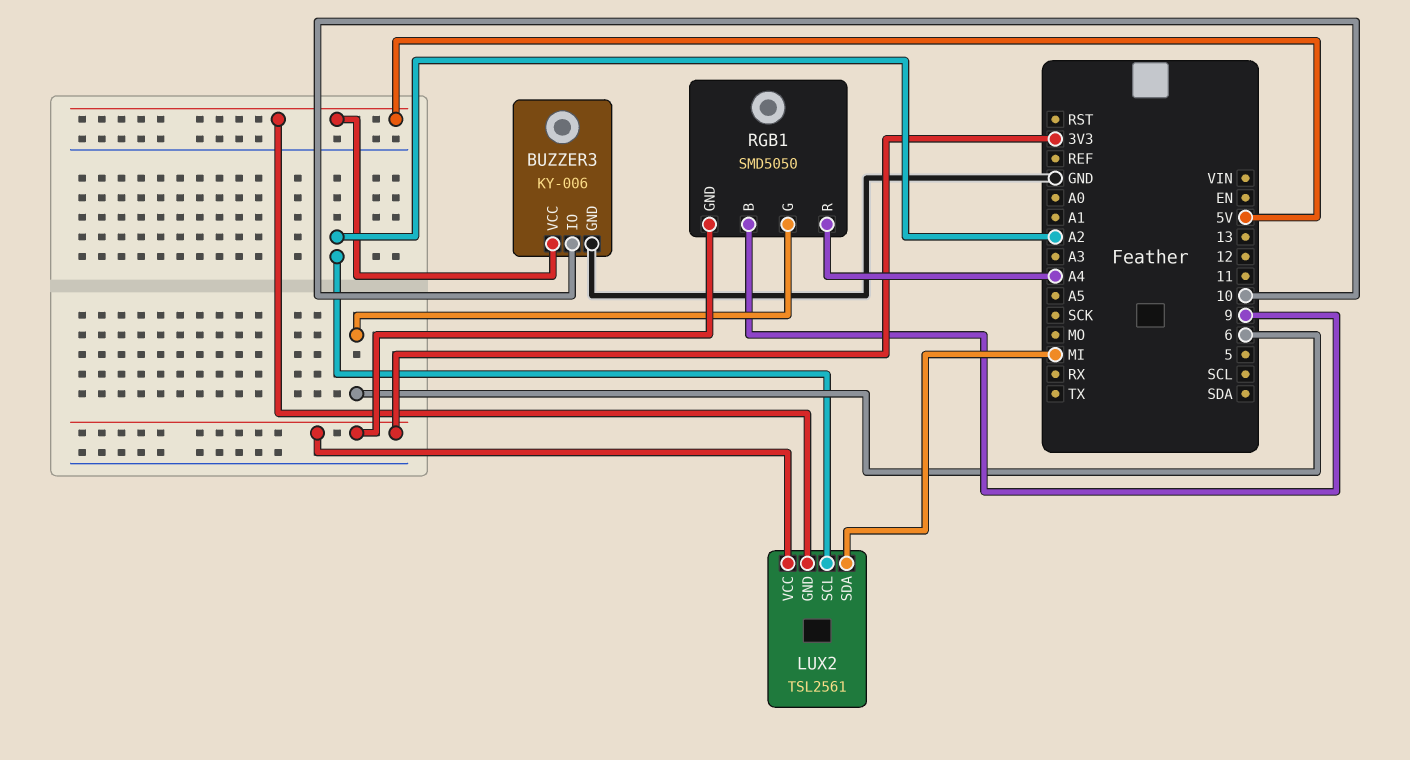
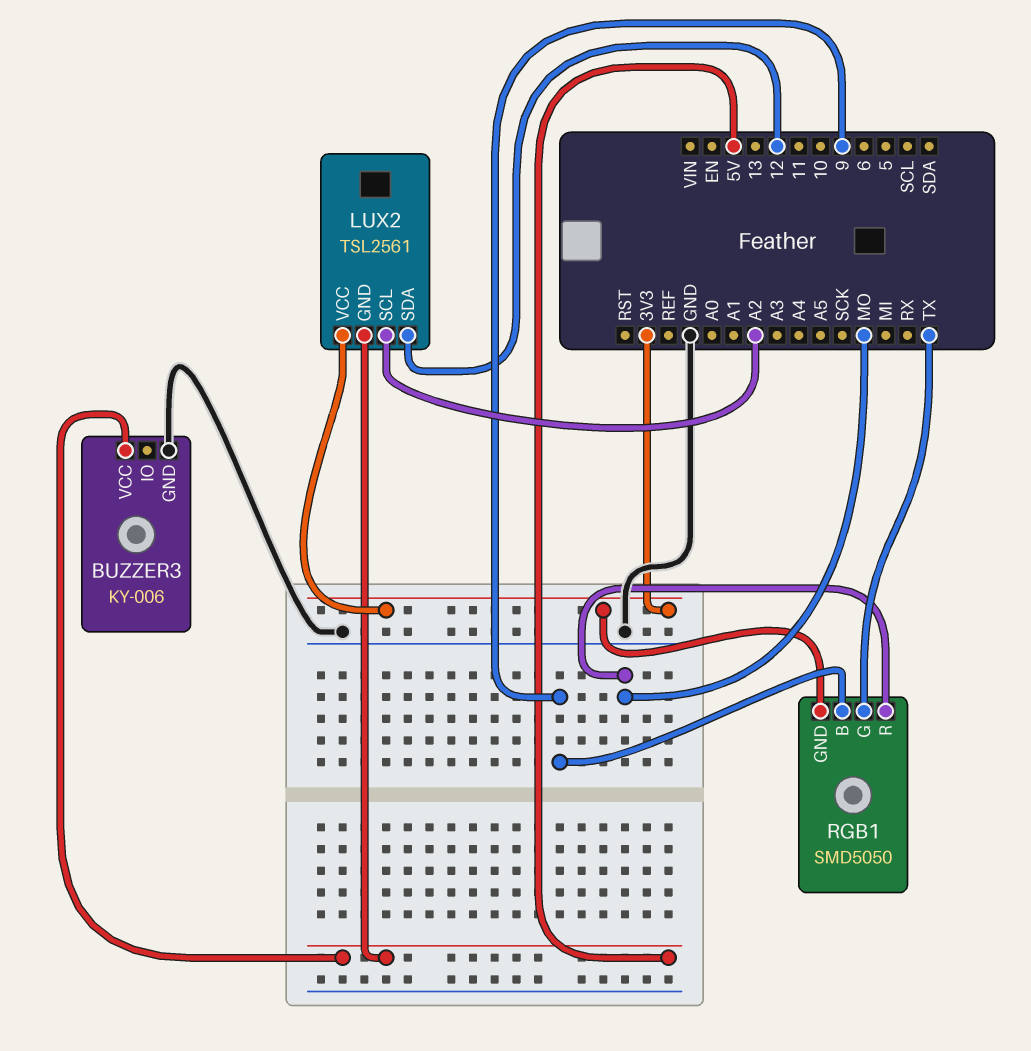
BUZZER3 pin IO: 10 -> none
LUX2 pin SDA: MI -> 12
RGB1 pin G: 6 -> TX
RGB1 pin R: A4 -> MO

